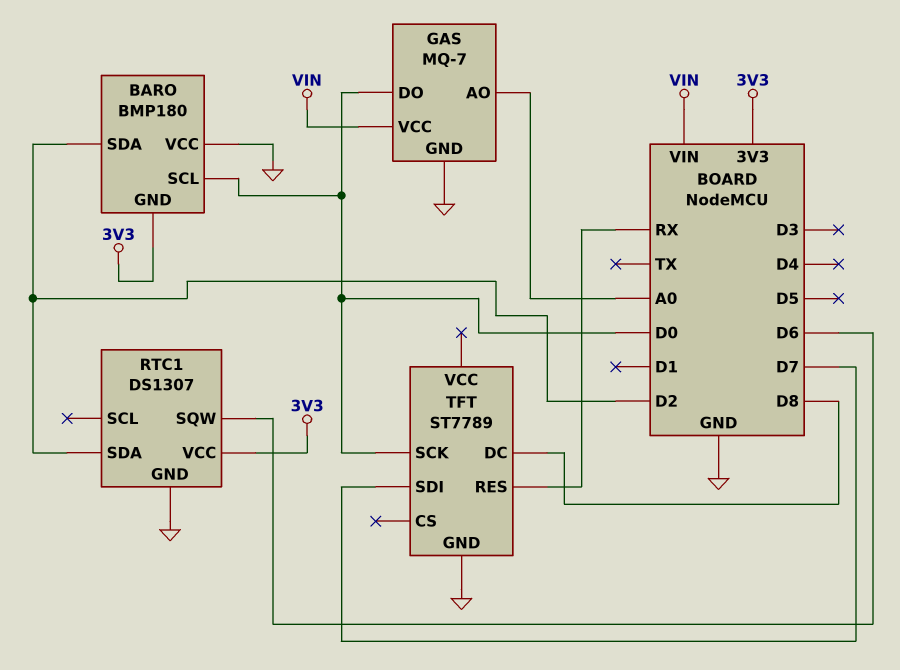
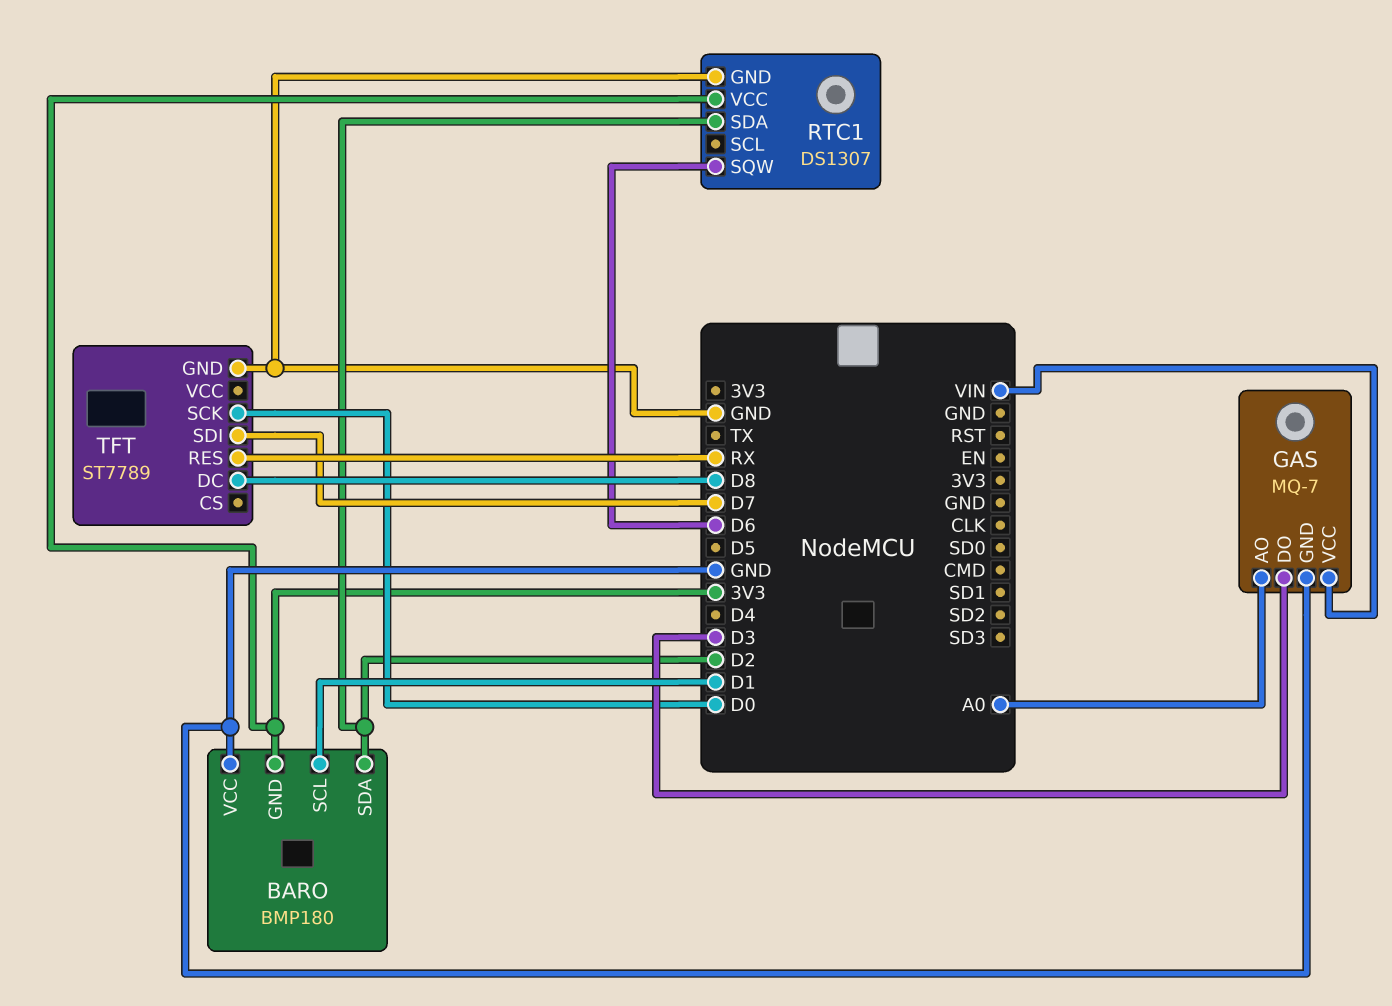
BARO pin SCL: D0 -> D1
GAS pin DO: D0 -> D3

